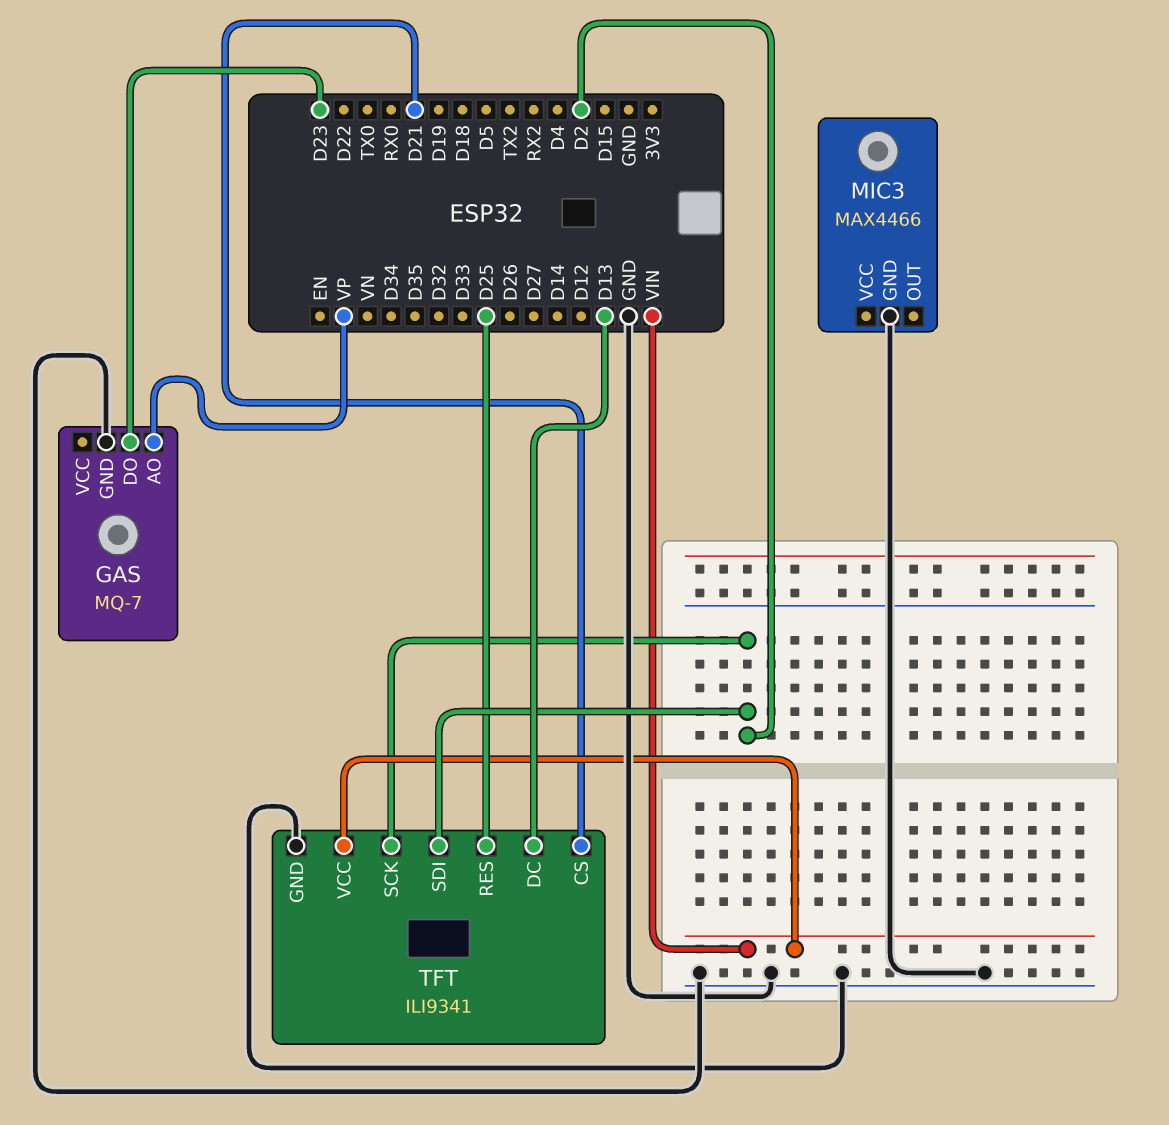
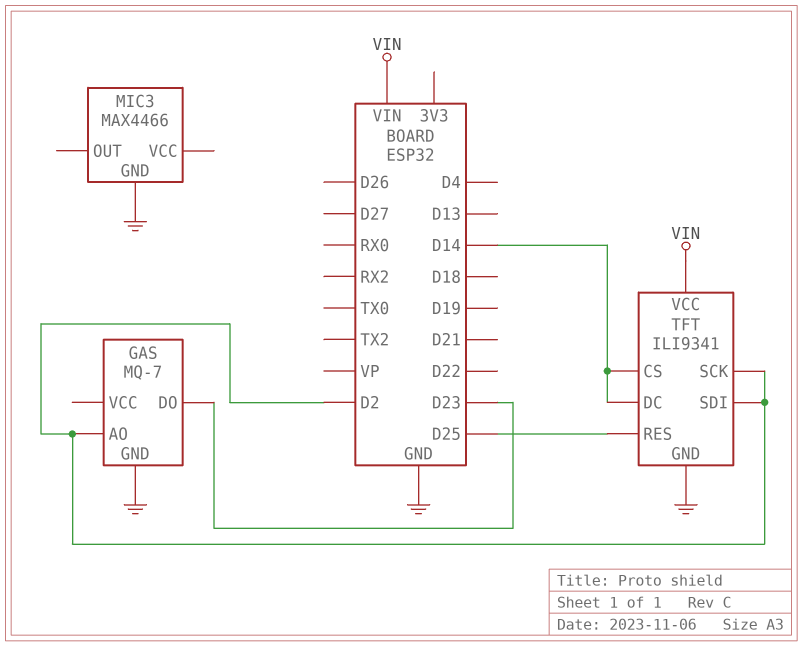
GAS pin AO: VP -> D2
TFT pin CS: D21 -> D14
TFT pin DC: D13 -> D14

